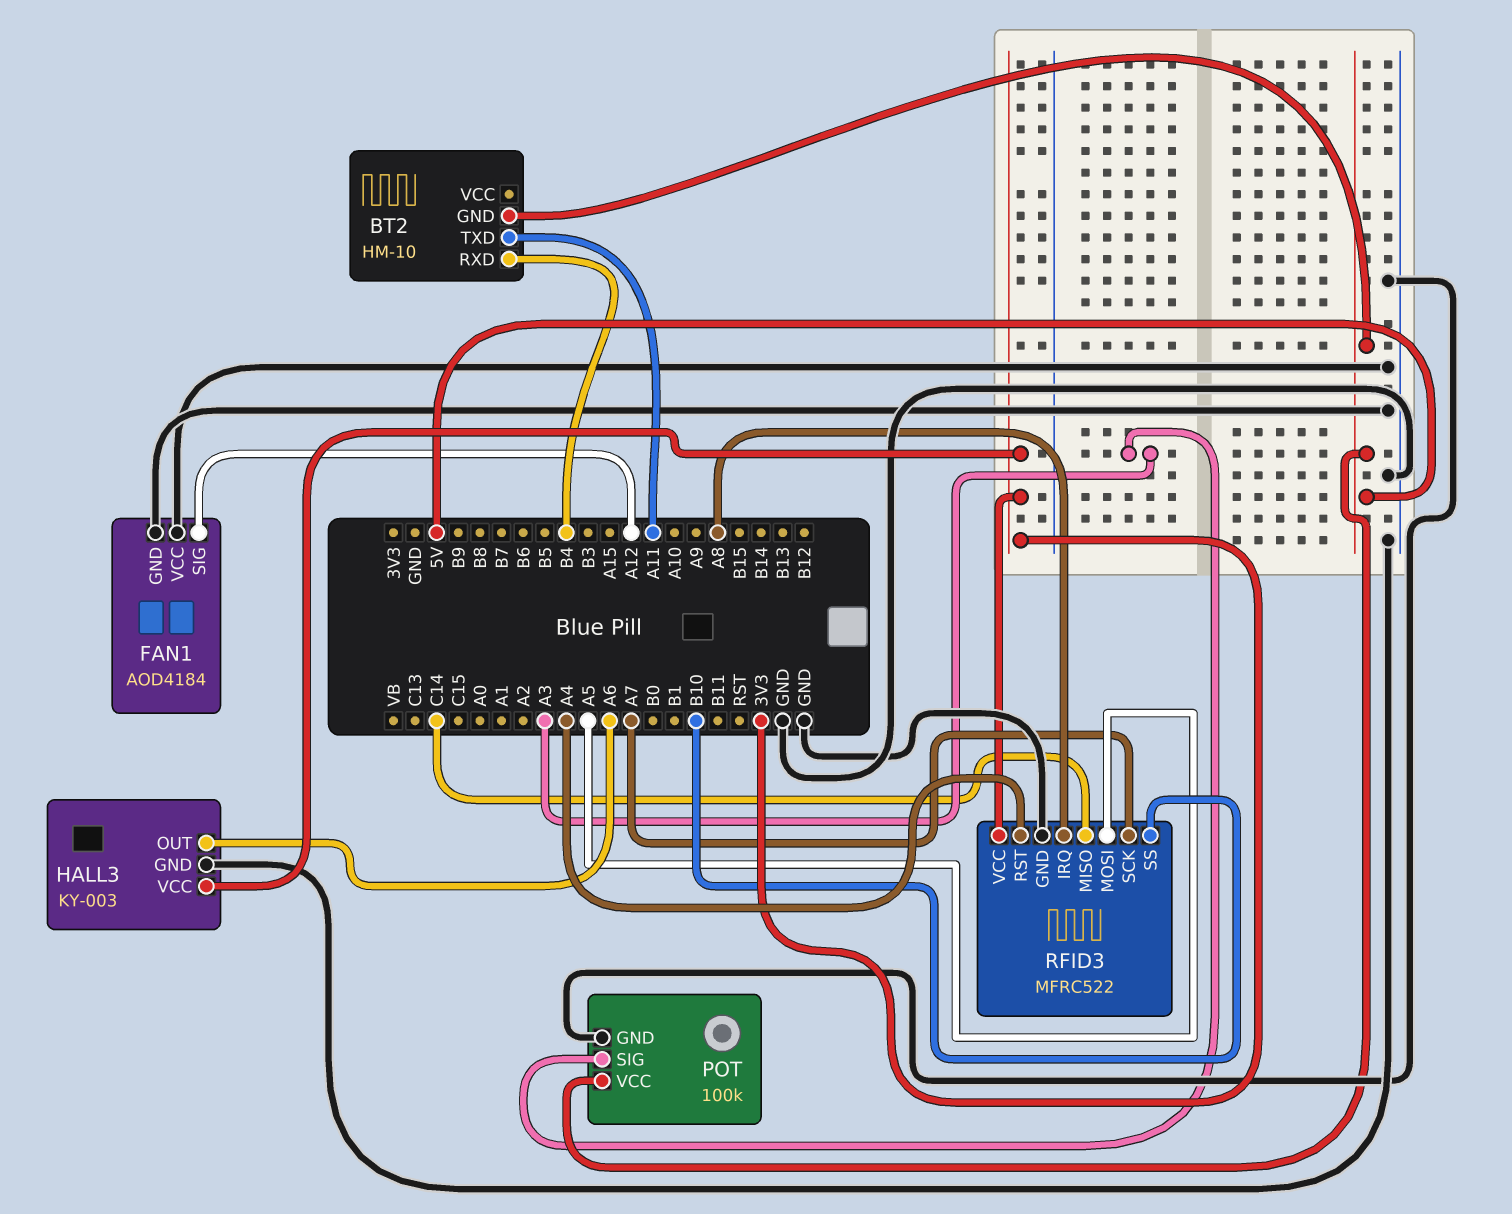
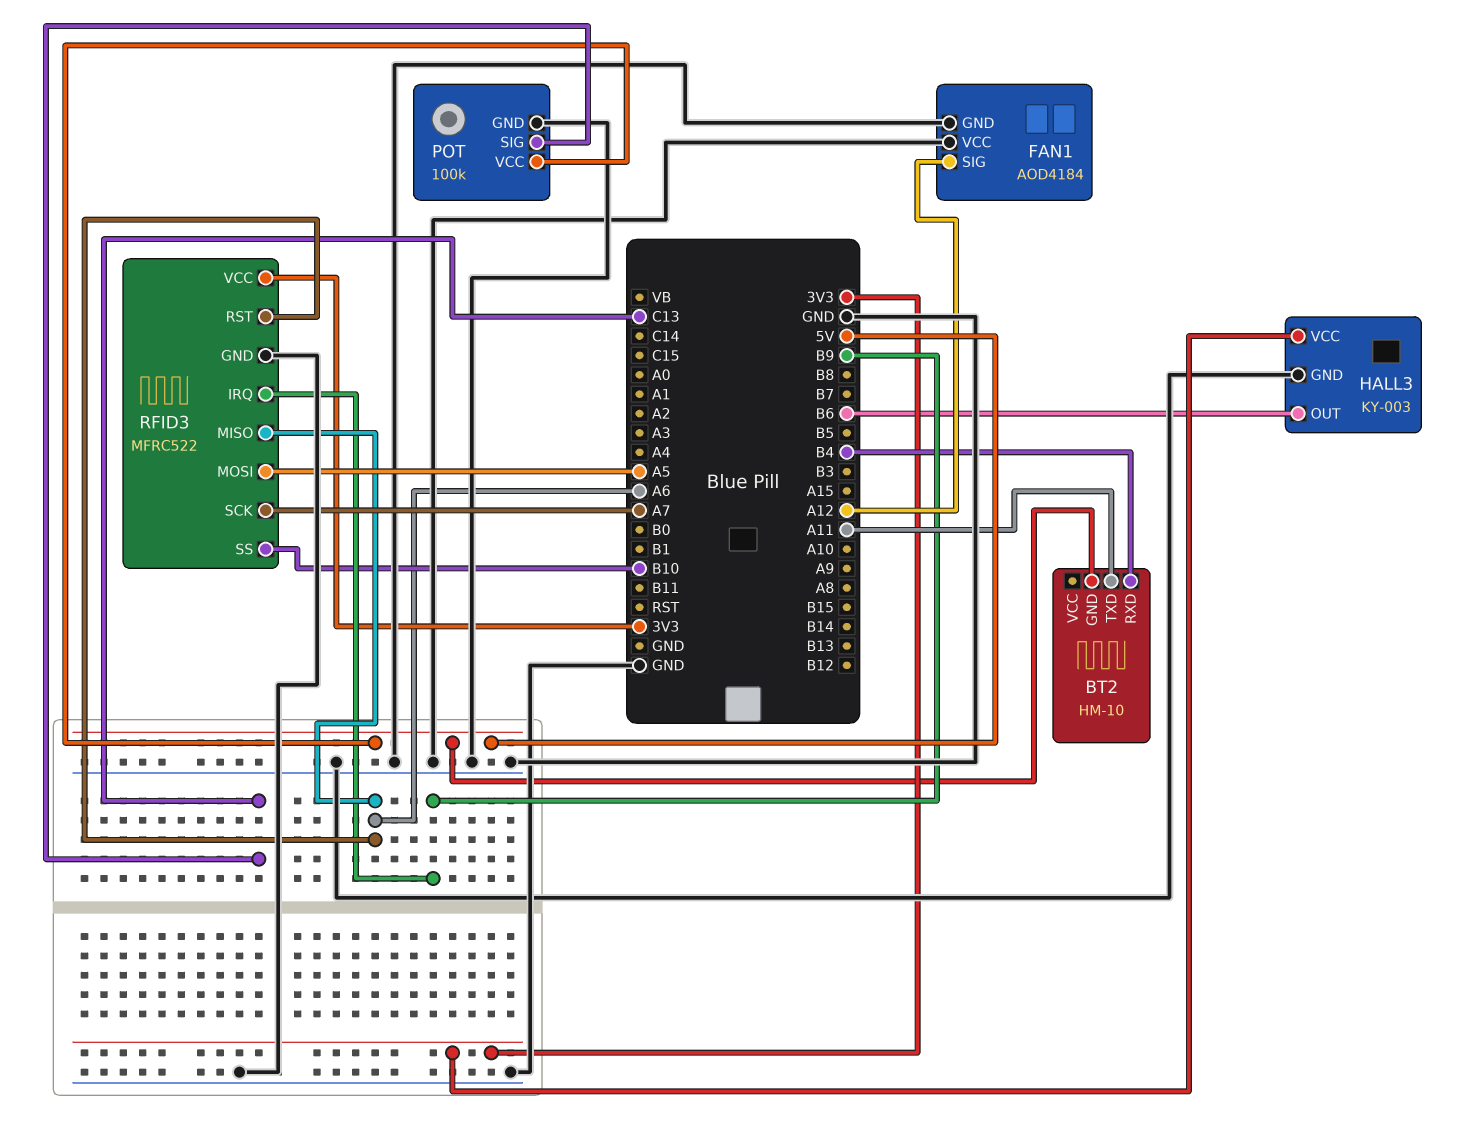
HALL3 pin OUT: A6 -> B6
POT pin SIG: A3 -> C13
RFID3 pin IRQ: A8 -> B9
RFID3 pin MISO: C14 -> A6
RFID3 pin RST: A4 -> A6

